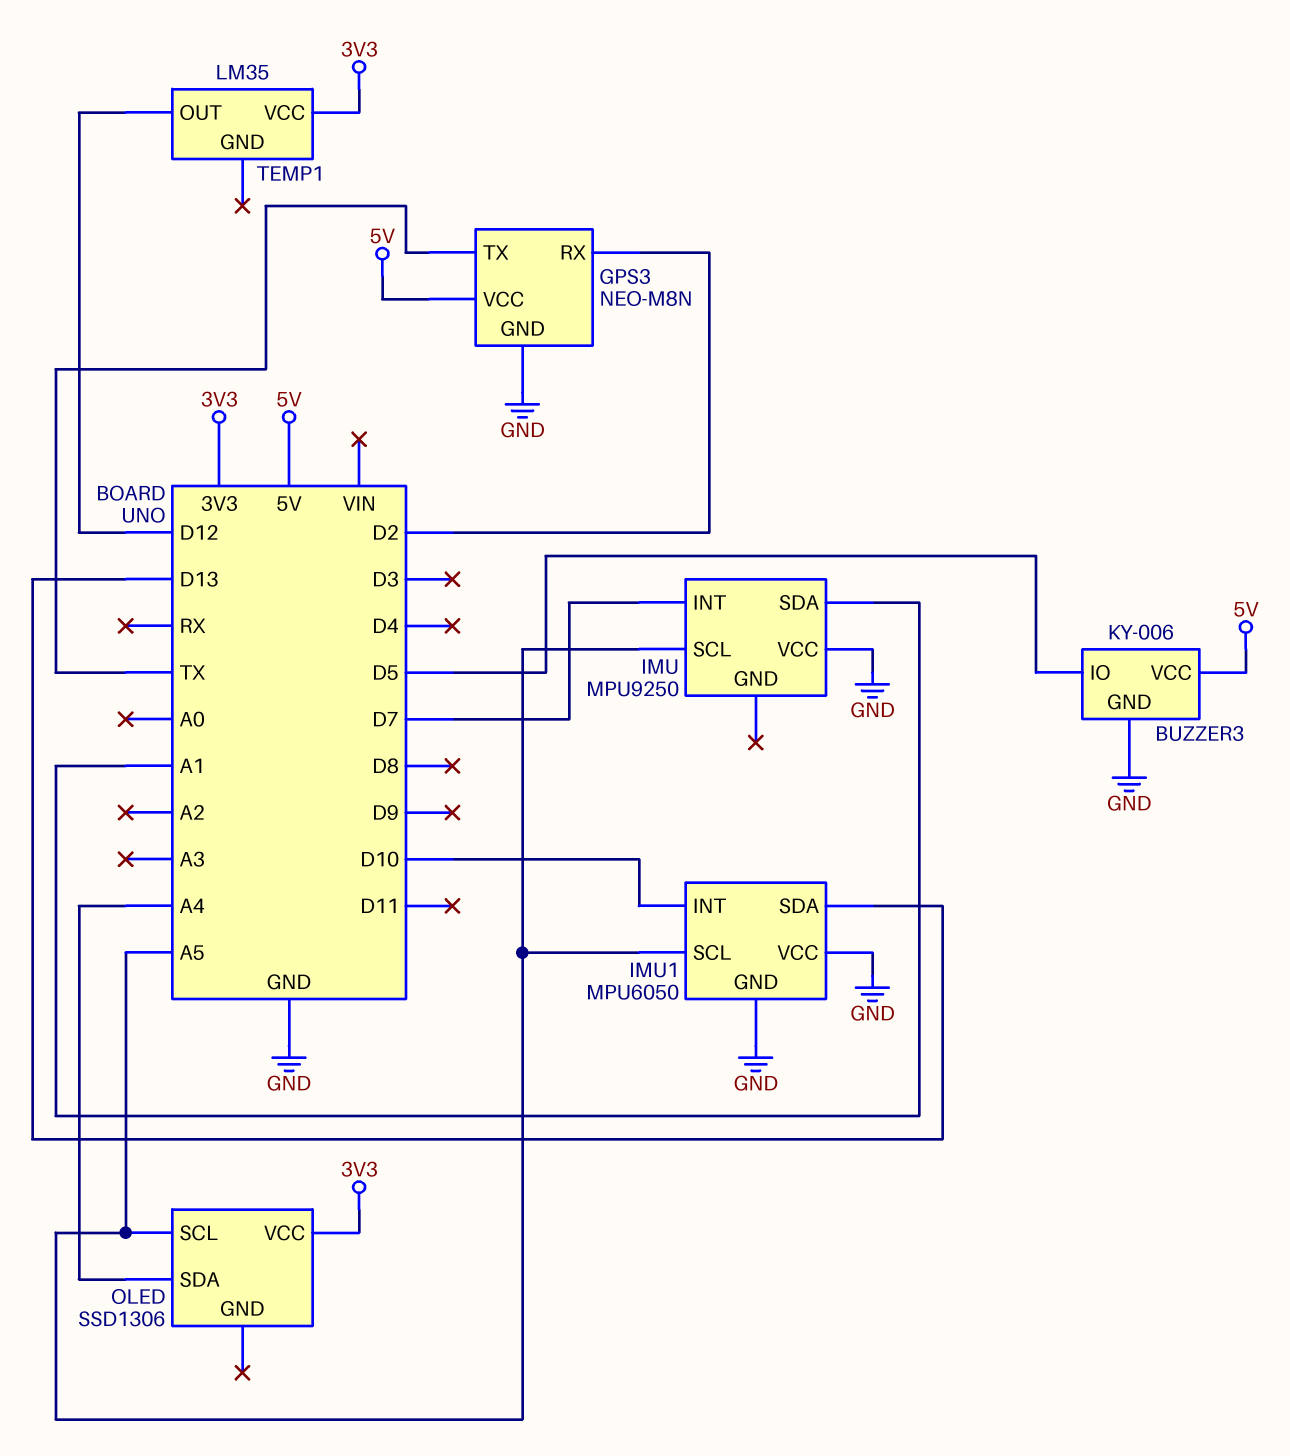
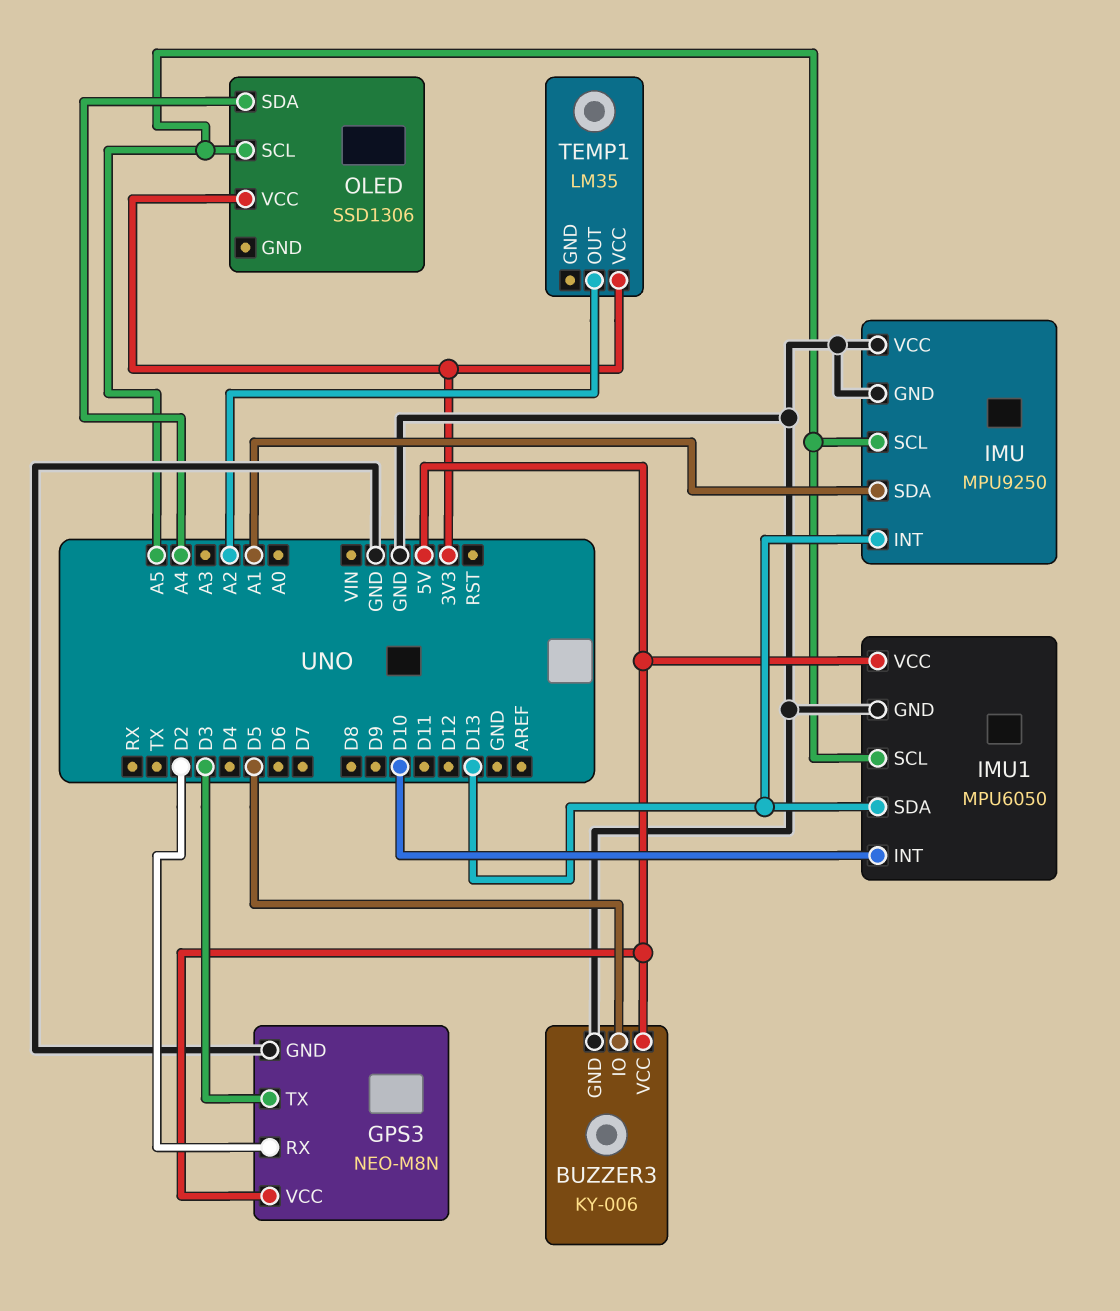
GPS3 pin TX: TX -> D3
IMU pin GND: none -> GND
IMU pin INT: D7 -> D13
IMU1 pin VCC: GND -> 5V
TEMP1 pin OUT: D12 -> A2

